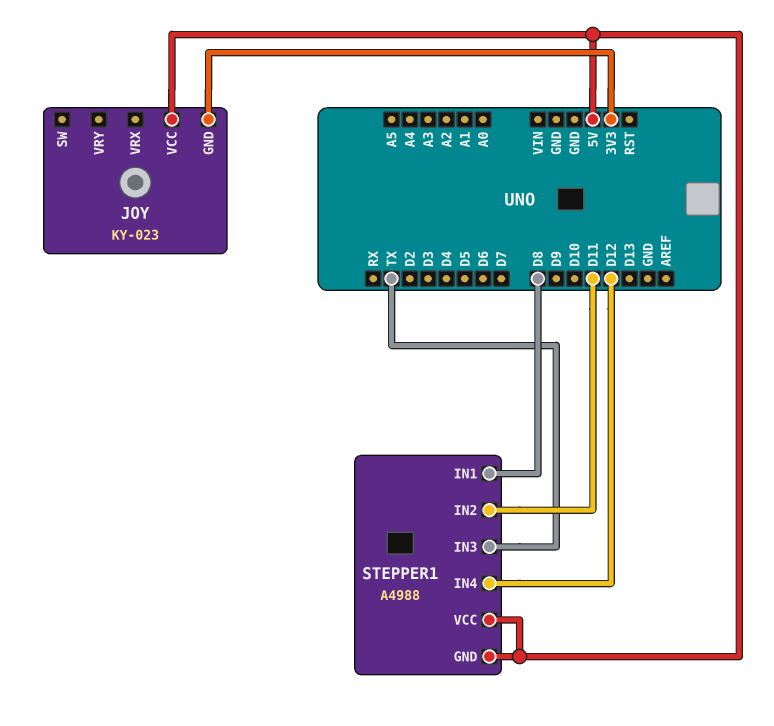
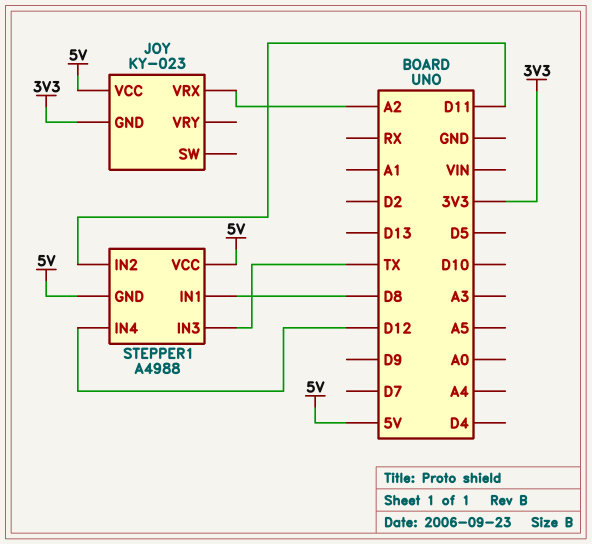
JOY pin VRX: none -> A2

